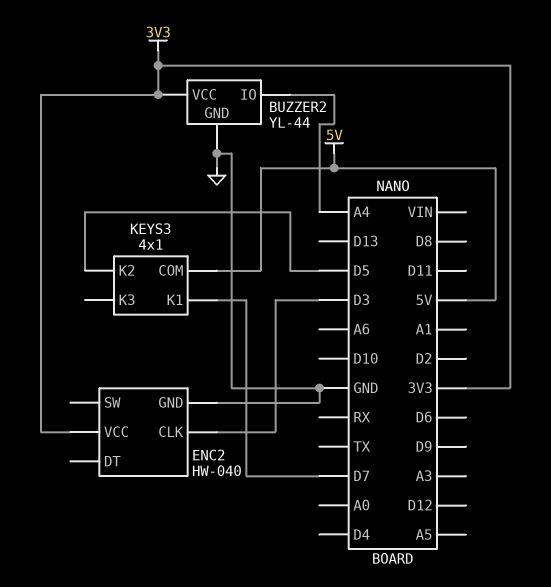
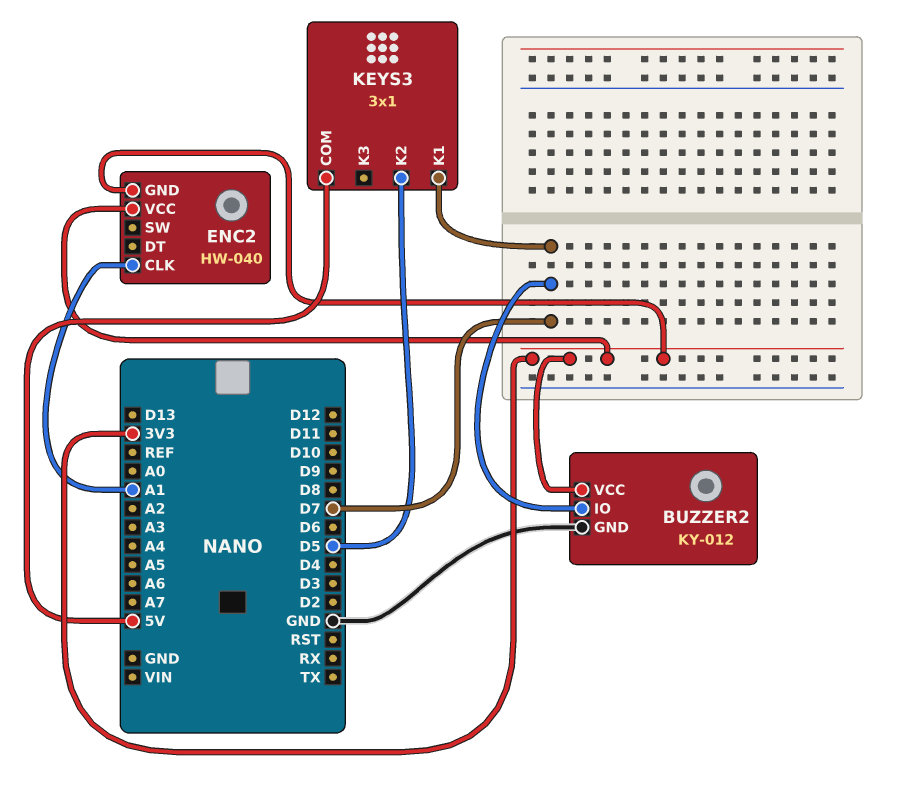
BUZZER2: YL-44 -> KY-012
BUZZER2 pin IO: A4 -> D7
ENC2 pin CLK: D3 -> A1
ENC2 pin GND: GND -> 3V3
KEYS3: 4x1 -> 3x1

